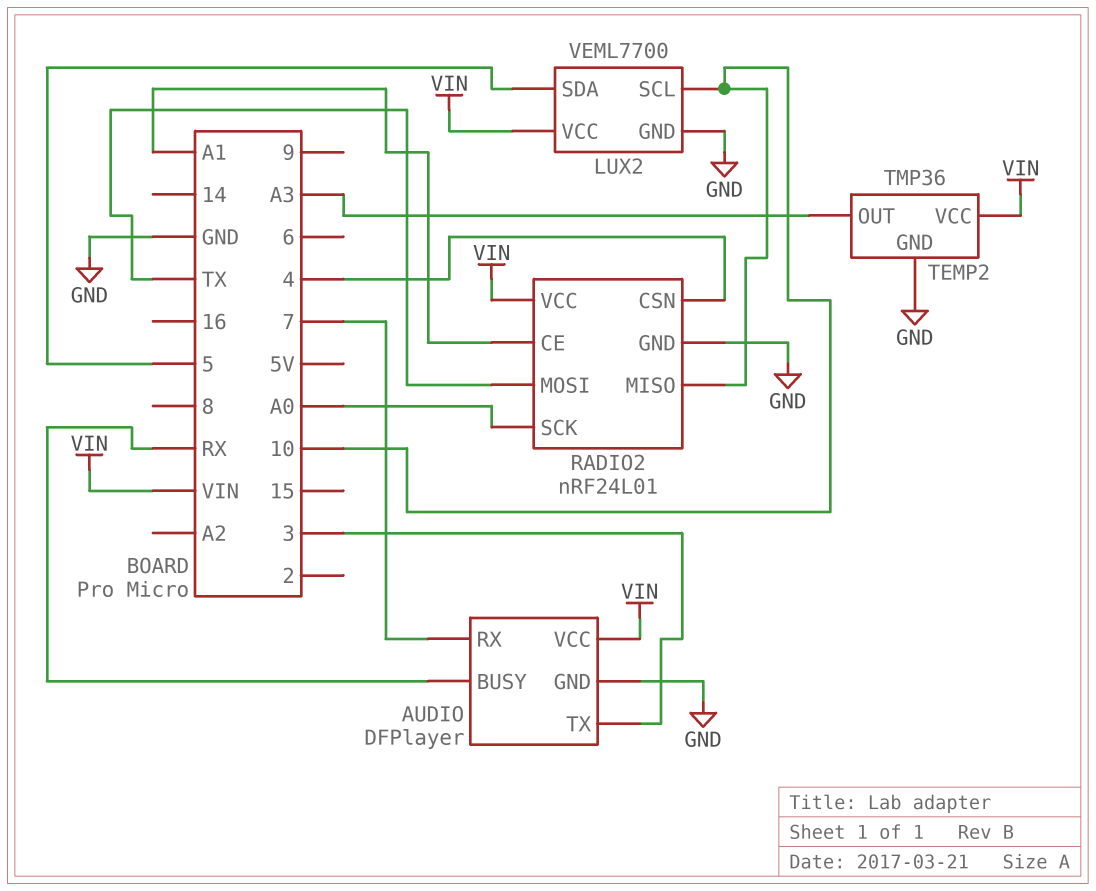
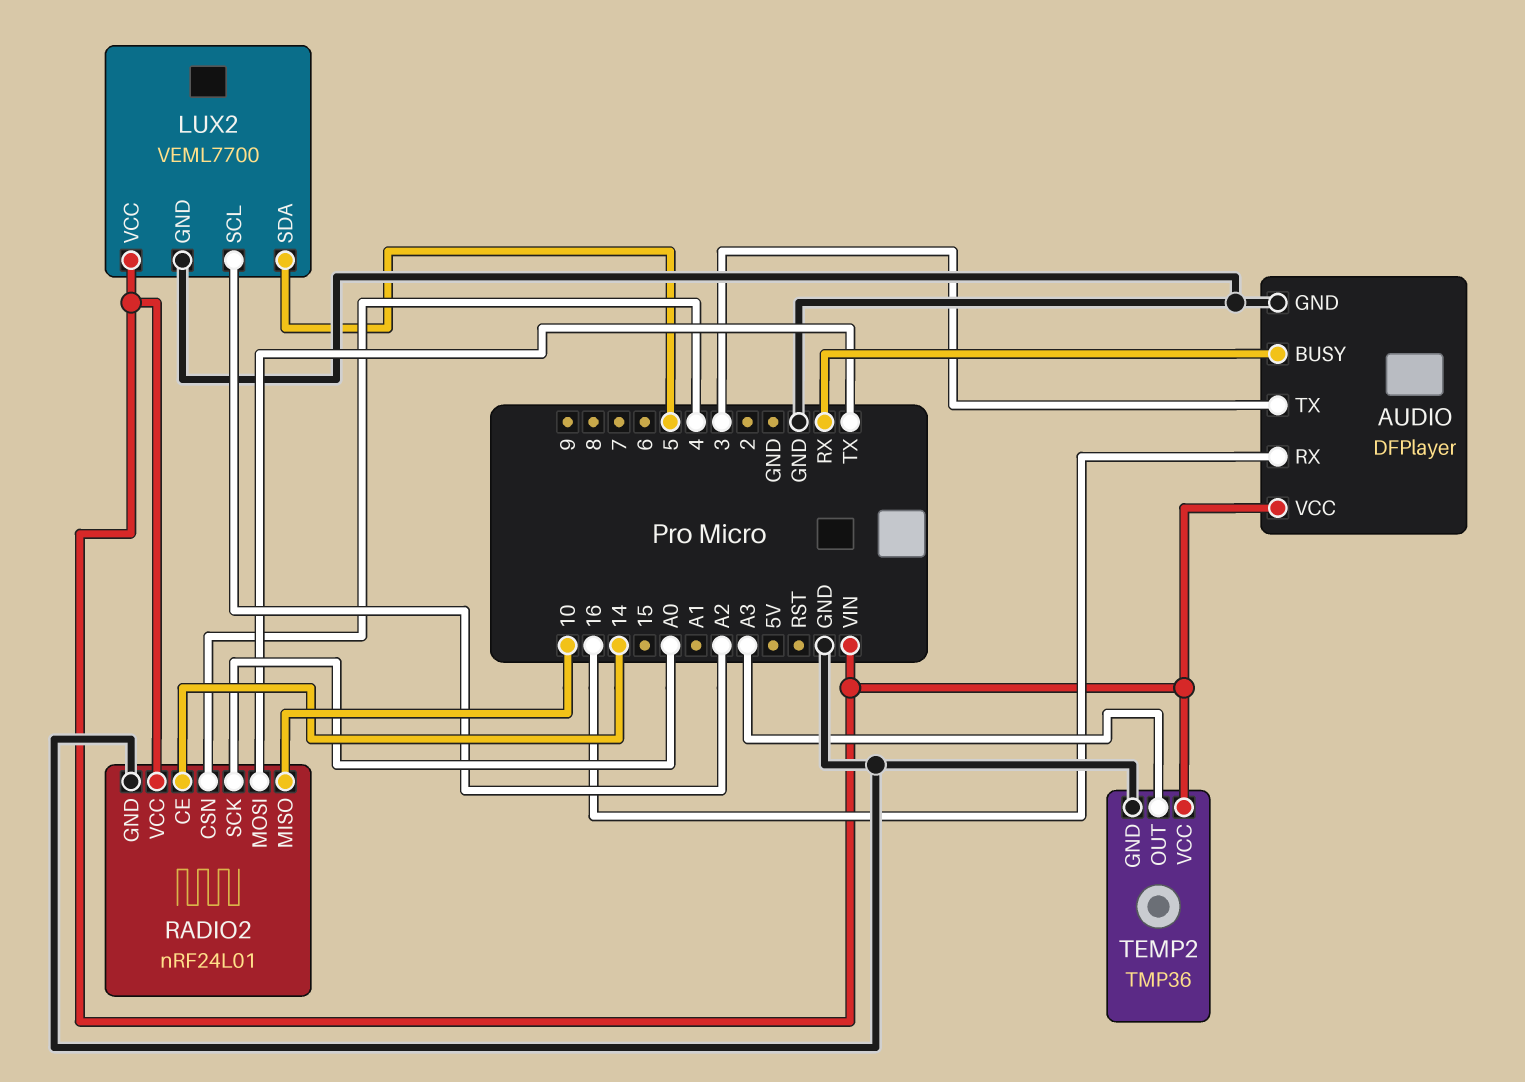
AUDIO pin RX: 7 -> 16
LUX2 pin SCL: 10 -> A2
RADIO2 pin CE: A1 -> 14

